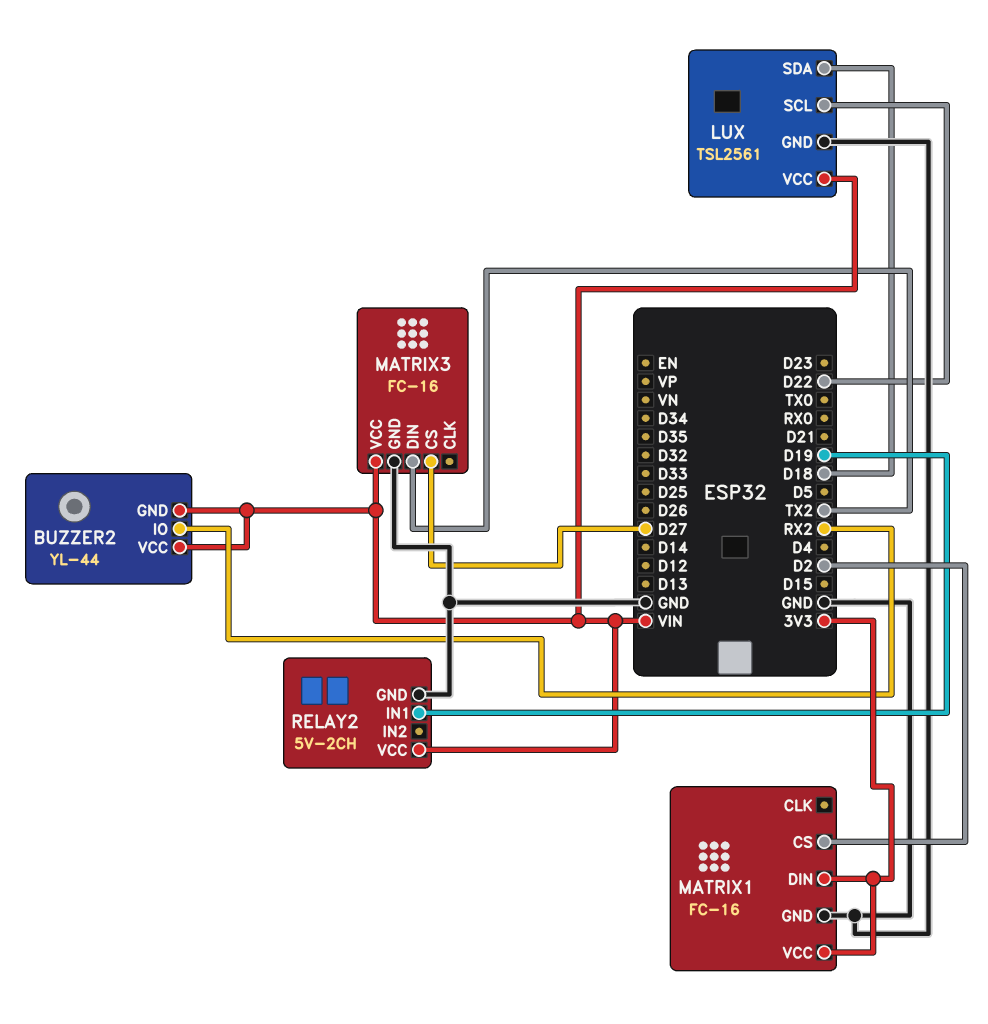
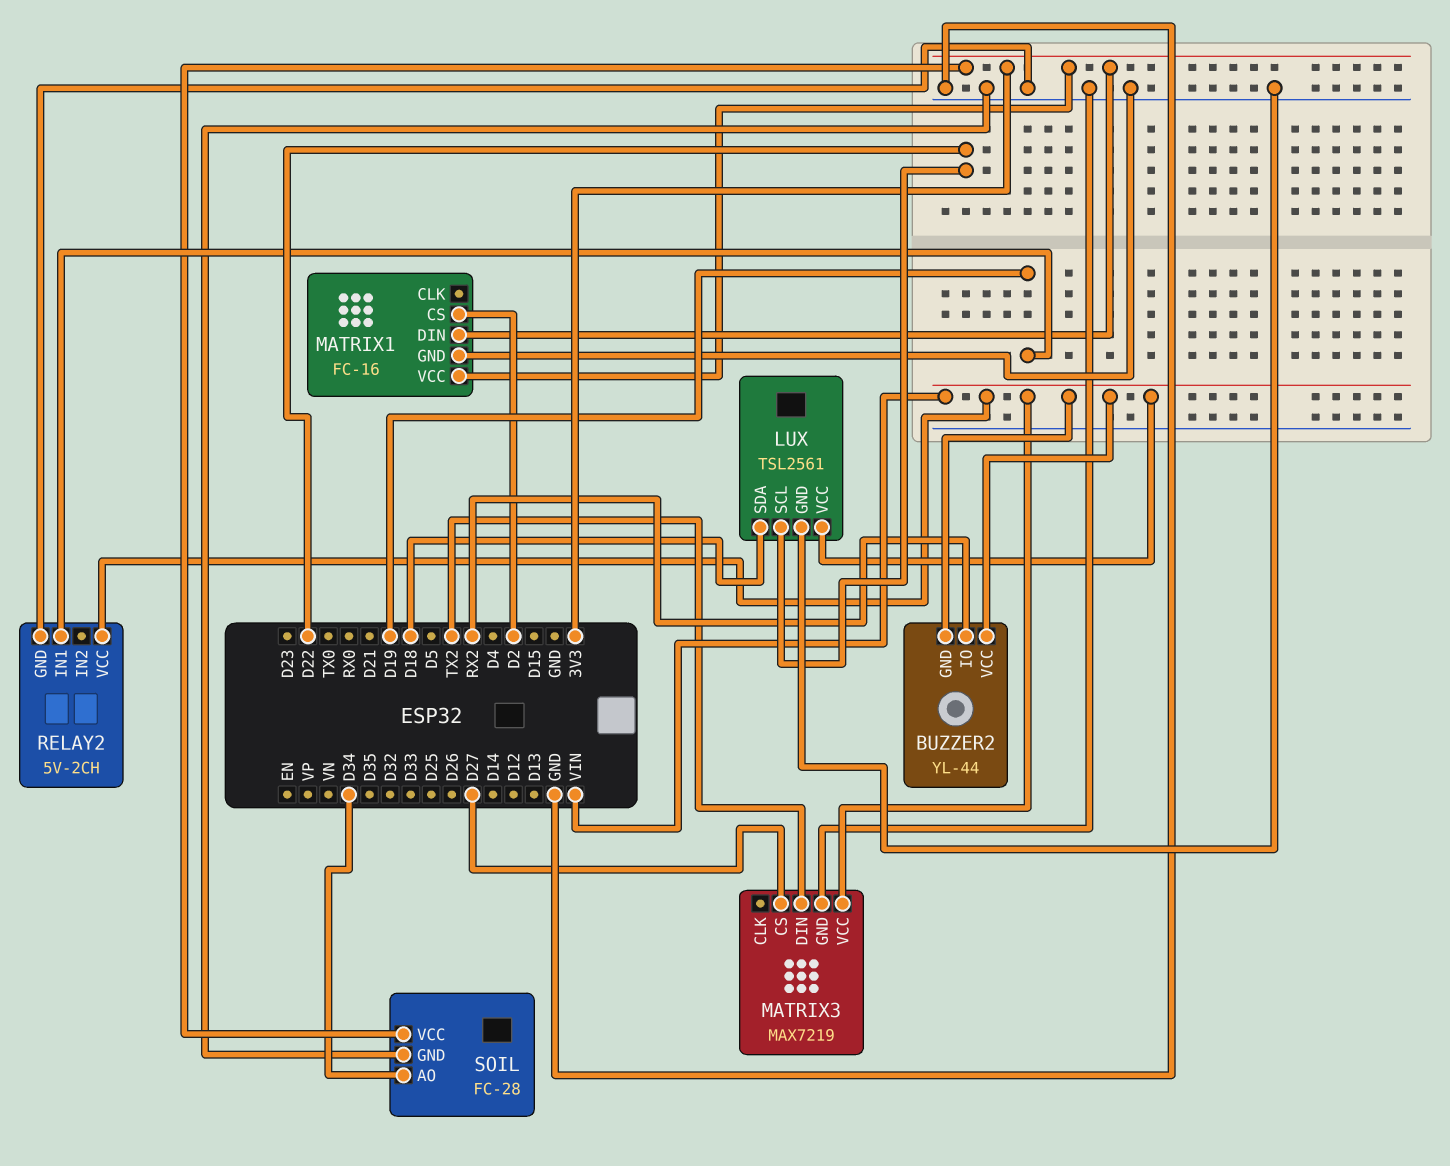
MATRIX3: FC-16 -> MAX7219
SOIL: none -> FC-28
SOIL pin AO: none -> D34
SOIL pin GND: none -> GND
SOIL pin VCC: none -> 3V3

